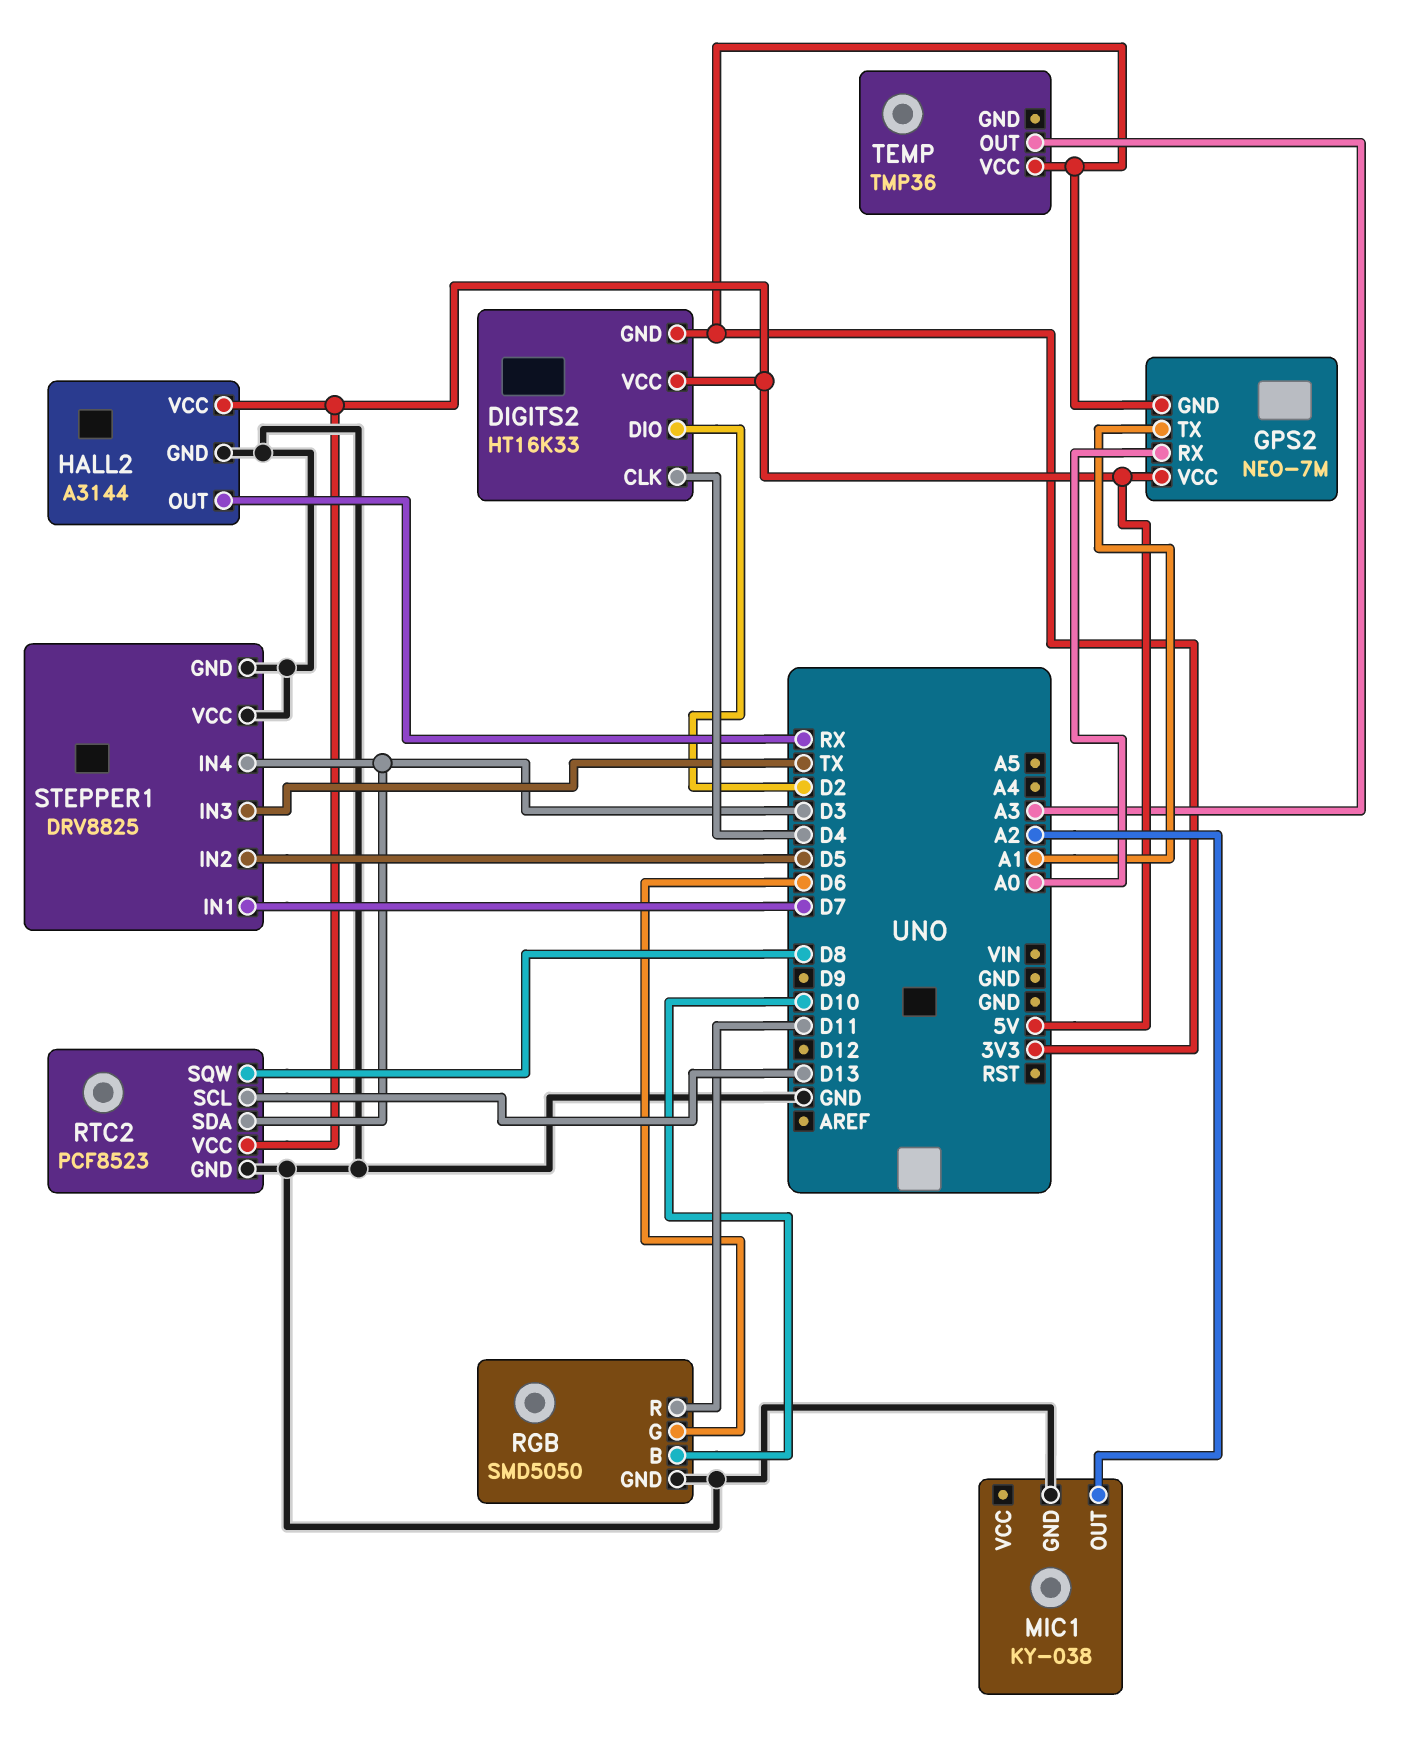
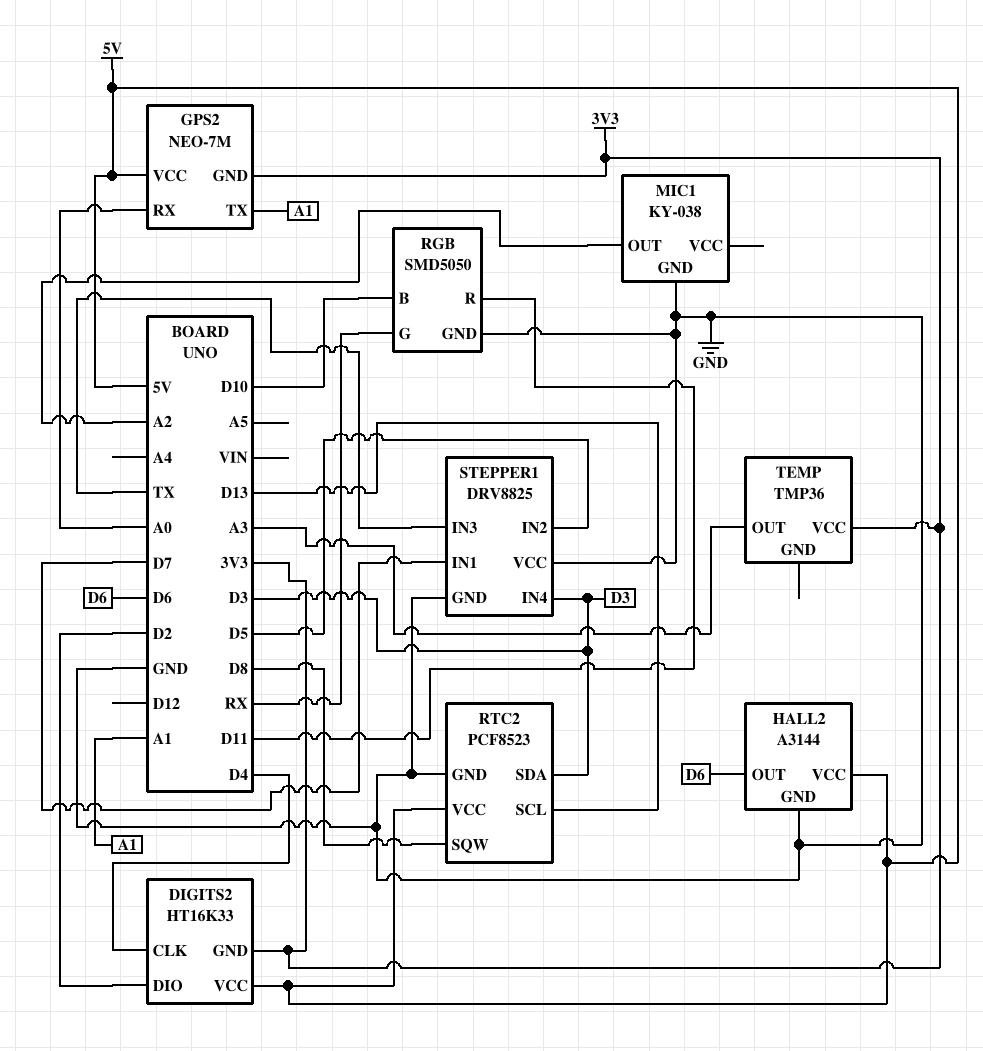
HALL2 pin OUT: RX -> D6
RGB pin G: D6 -> RX

